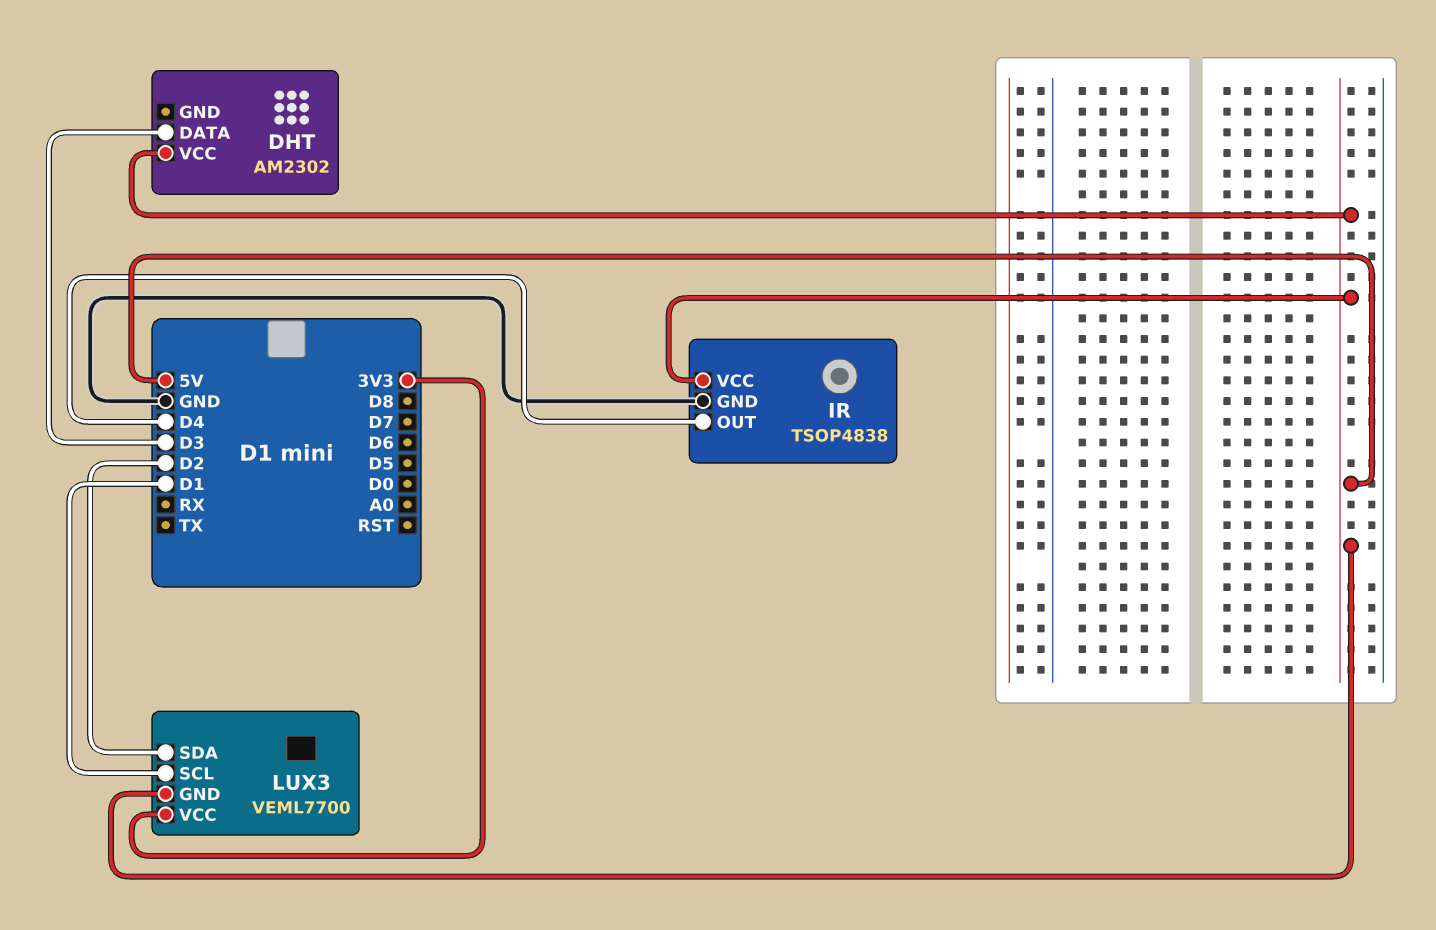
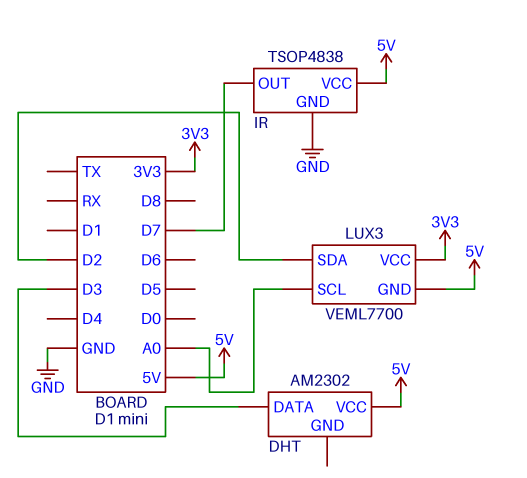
IR pin OUT: D4 -> D7
LUX3 pin SCL: D1 -> A0

